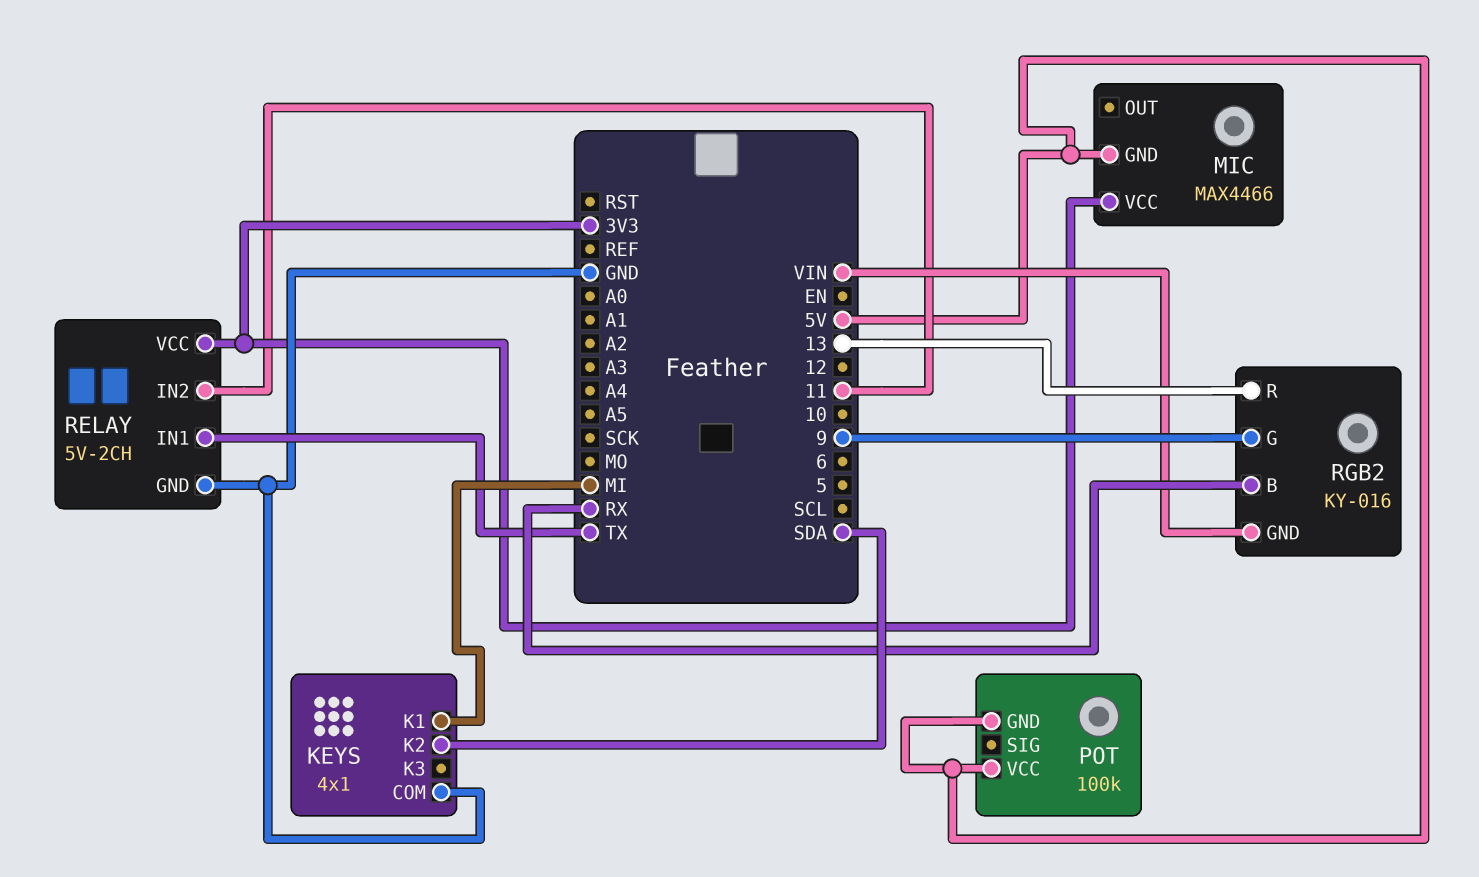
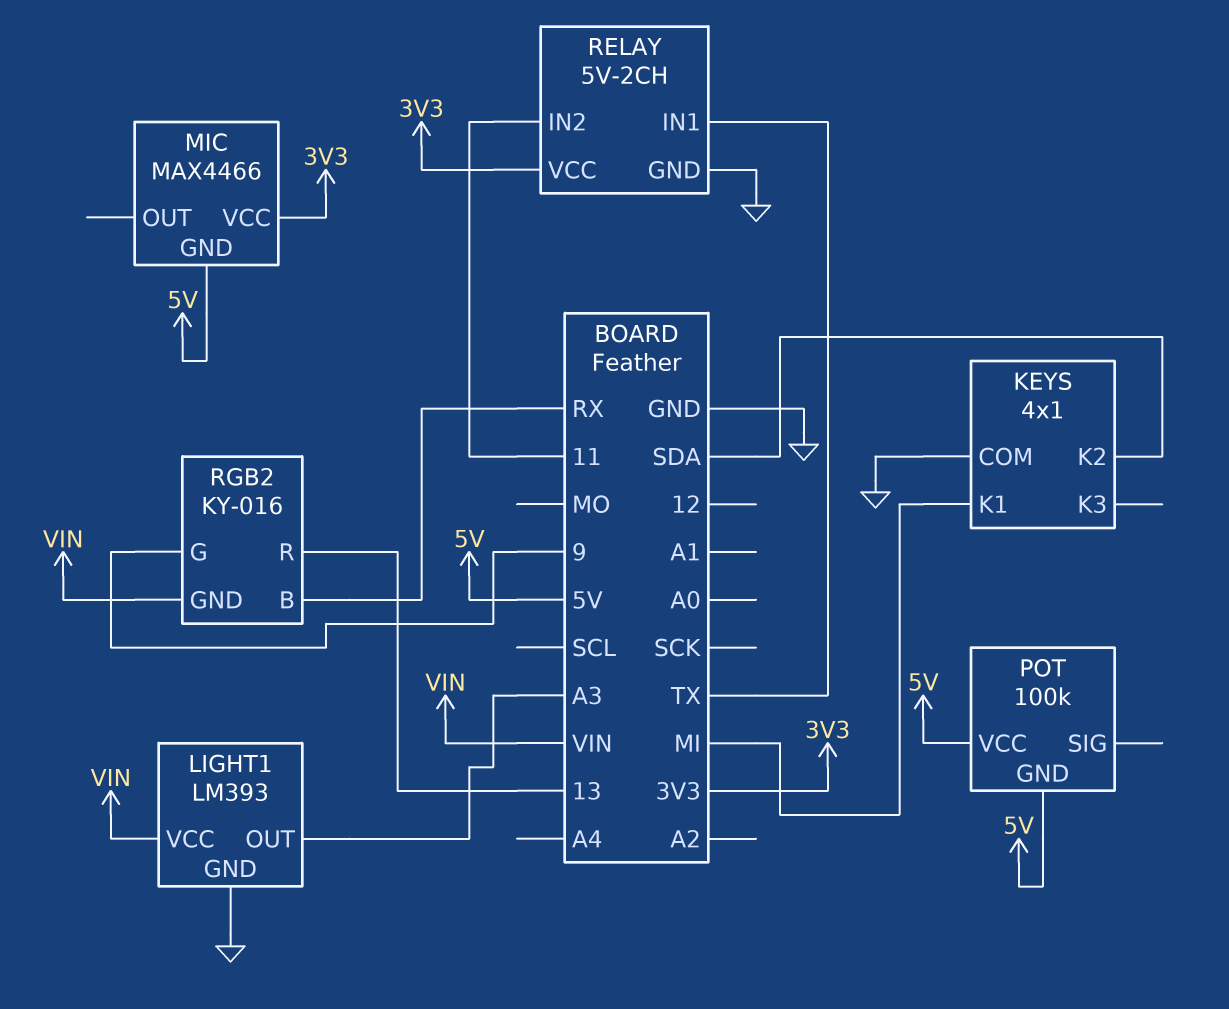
LIGHT1: none -> LM393
LIGHT1 pin GND: none -> GND
LIGHT1 pin OUT: none -> A3
LIGHT1 pin VCC: none -> VIN

